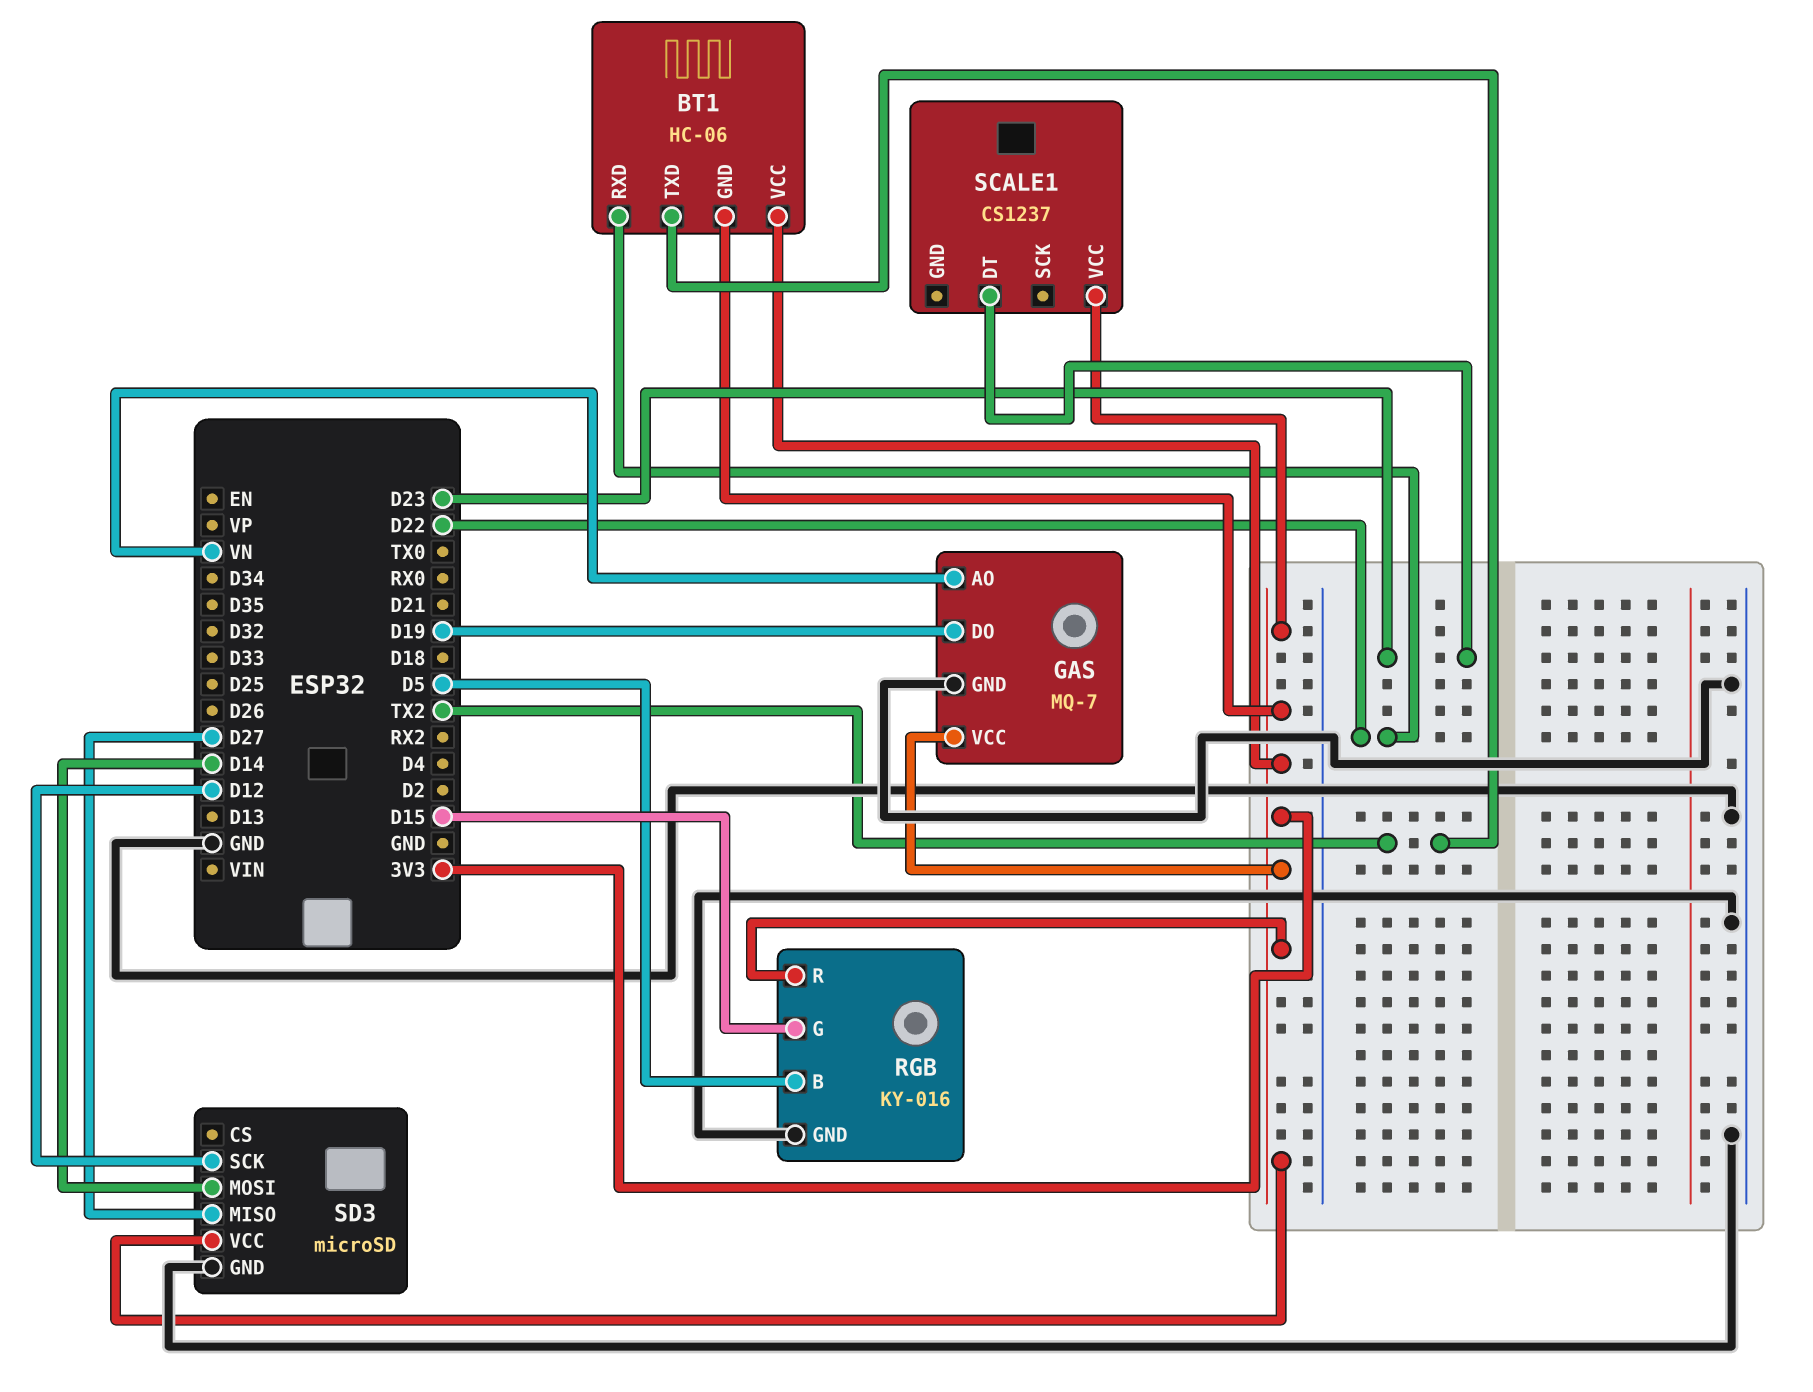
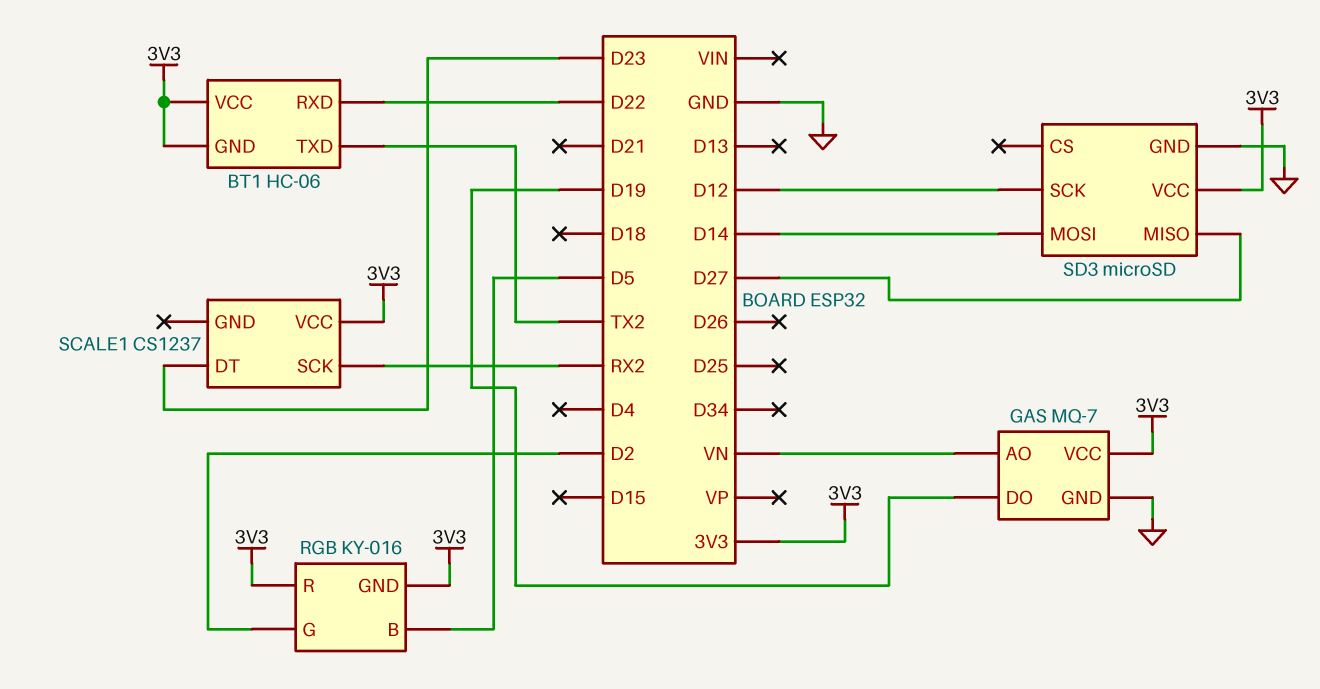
RGB pin G: D15 -> D2
RGB pin GND: GND -> 3V3
SCALE1 pin SCK: none -> RX2

